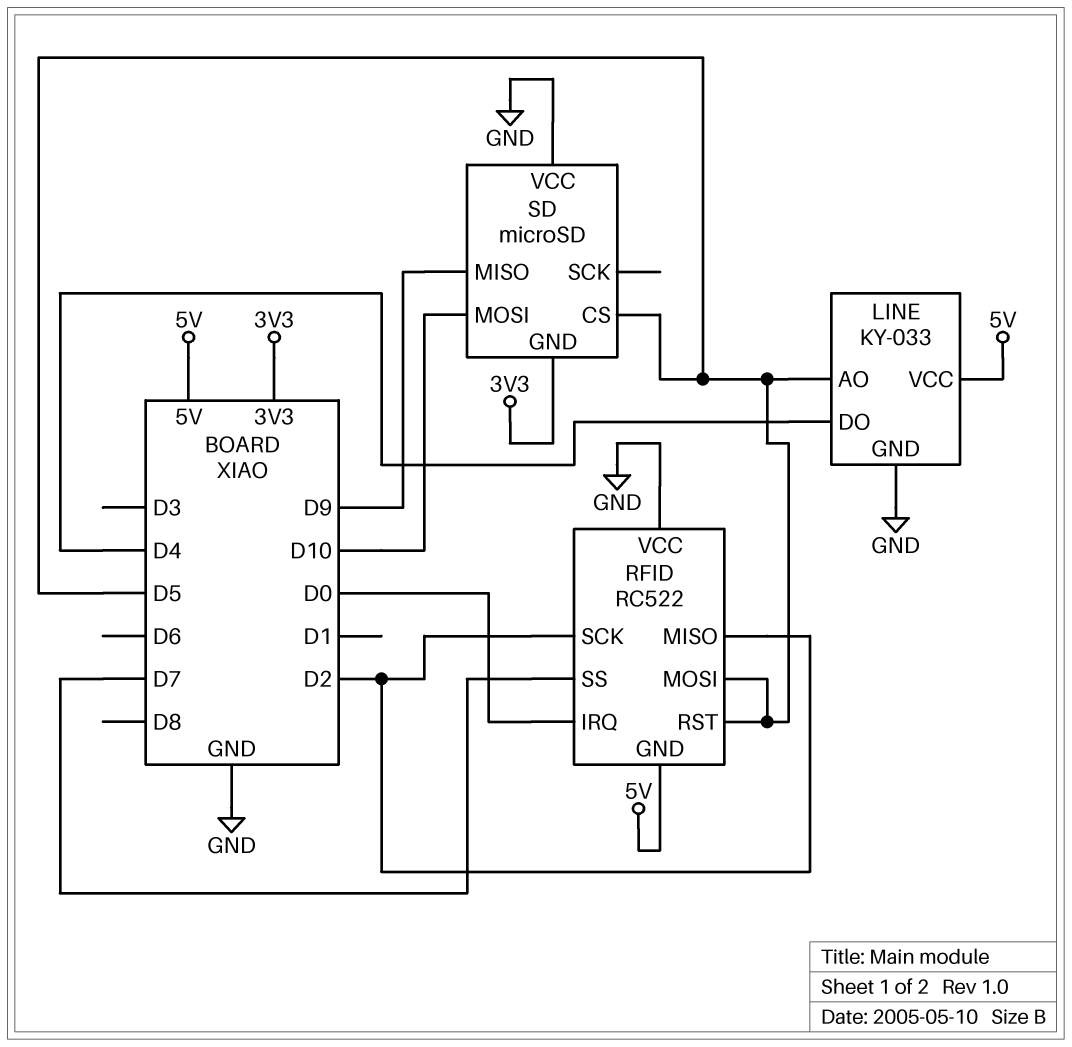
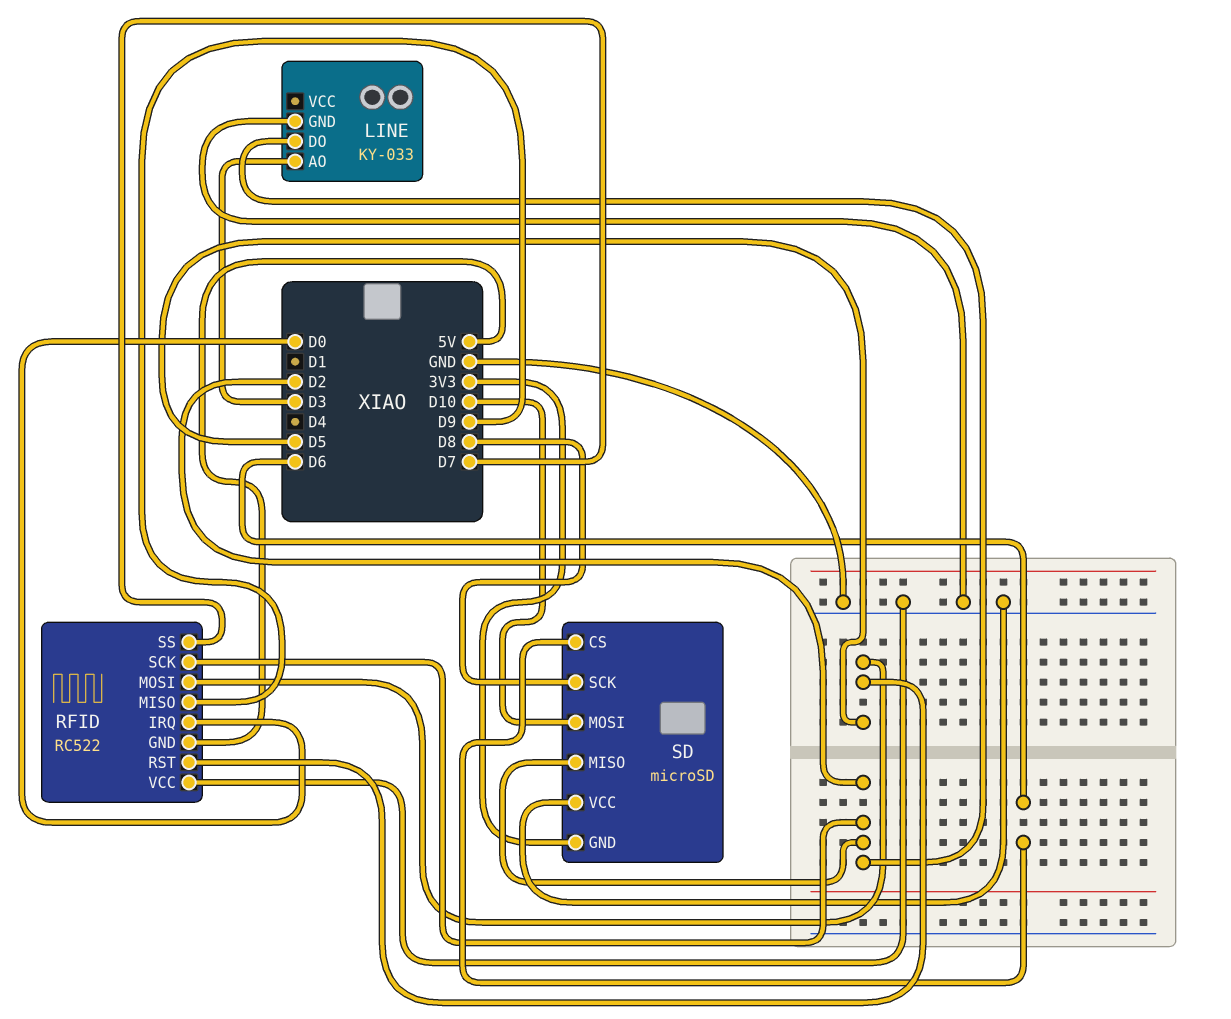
LINE pin AO: D5 -> D3
LINE pin DO: D4 -> D2
LINE pin VCC: 5V -> none
RFID pin MISO: D2 -> D9
SD pin CS: D5 -> D6
SD pin MISO: D9 -> D2
SD pin SCK: none -> D8

